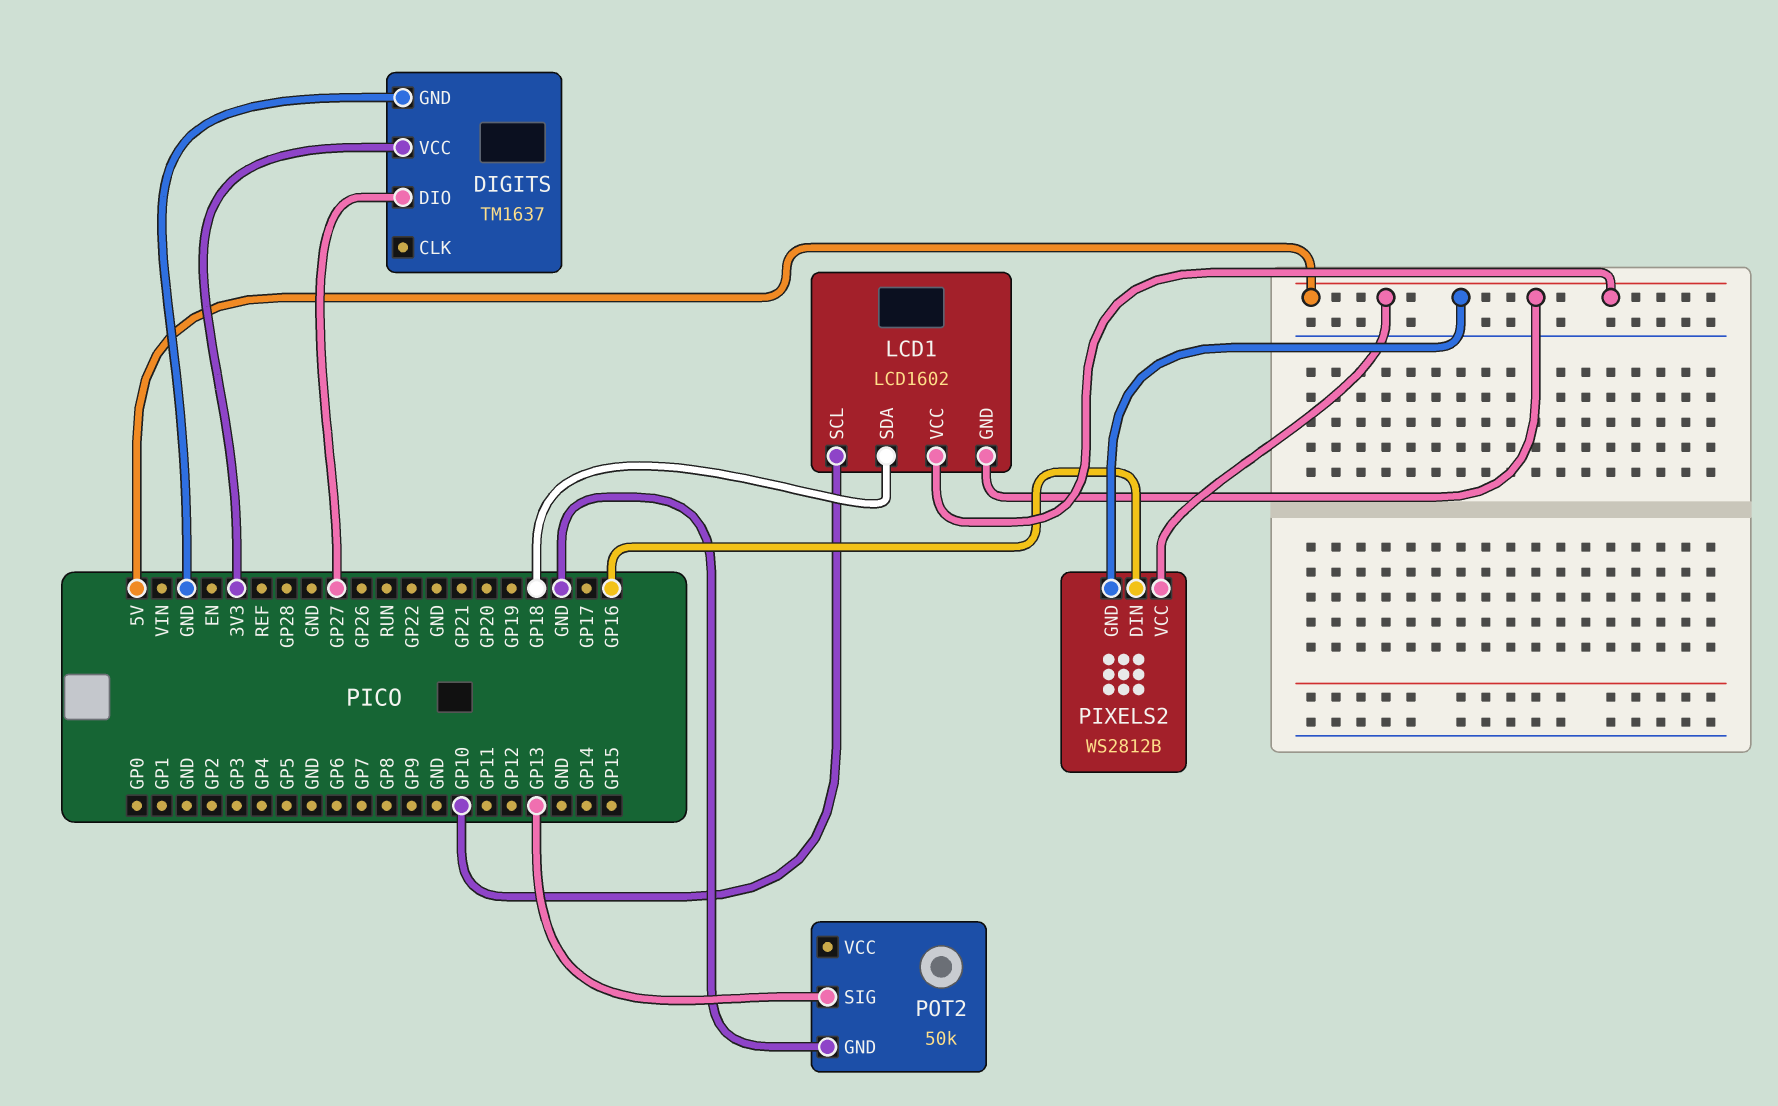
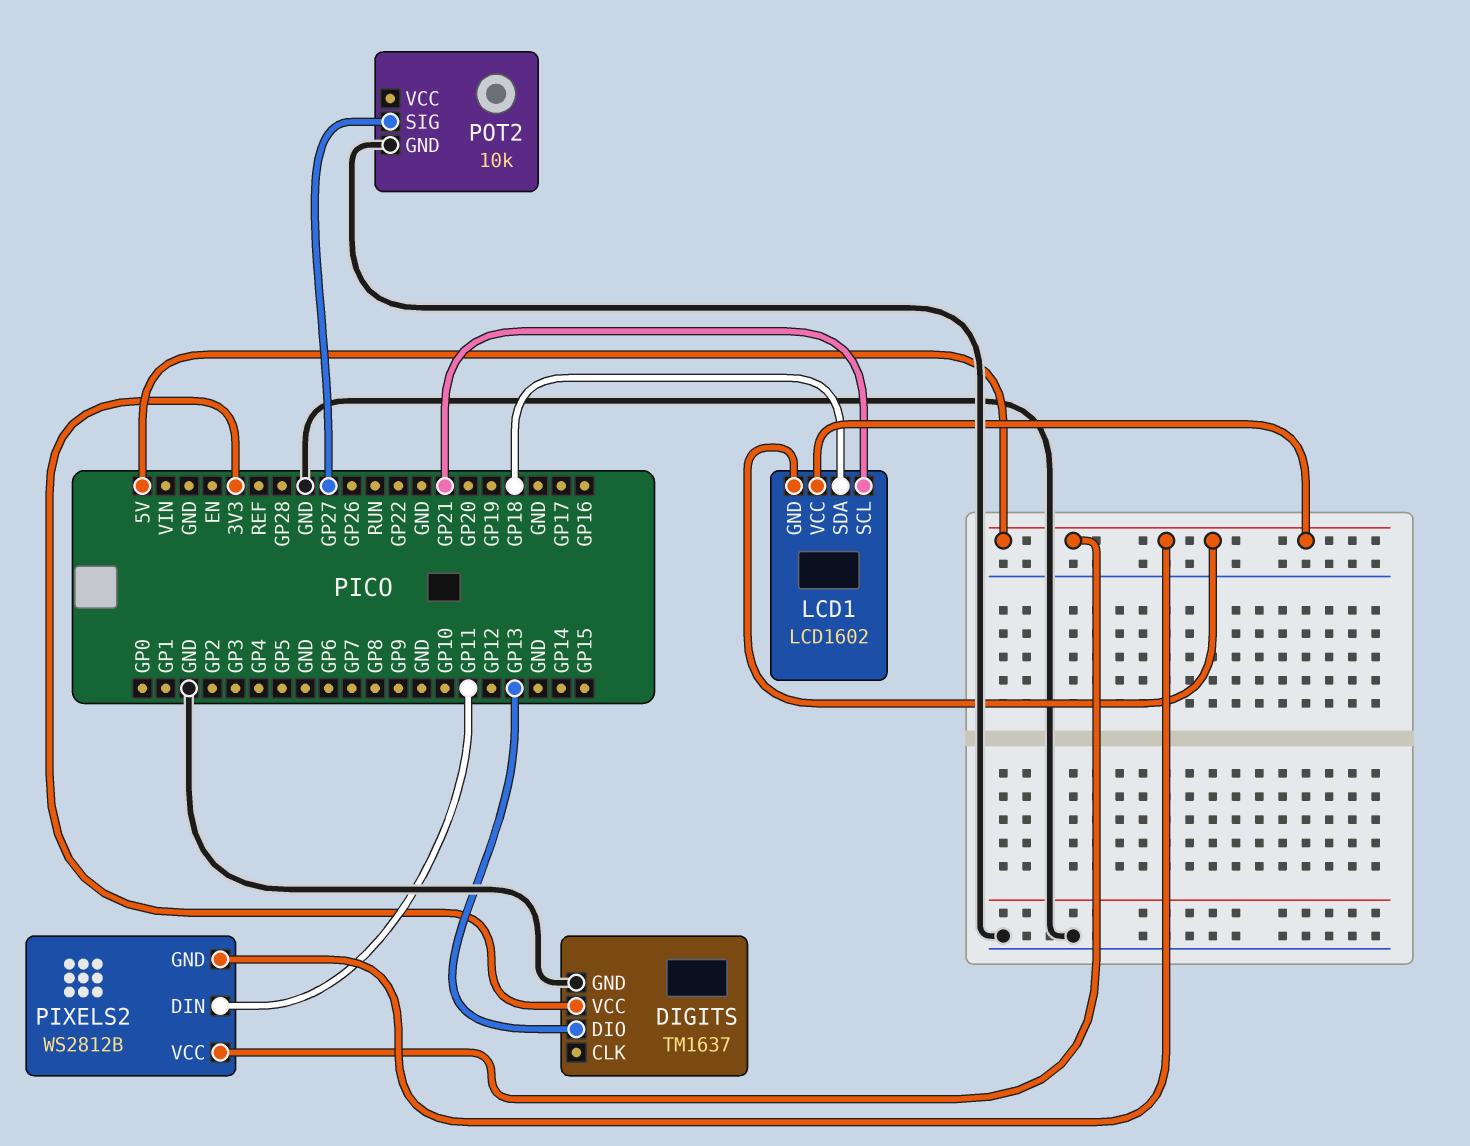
DIGITS pin DIO: GP27 -> GP13
LCD1 pin SCL: GP10 -> GP21
PIXELS2 pin DIN: GP16 -> GP11
POT2: 50k -> 10k
POT2 pin SIG: GP13 -> GP27

